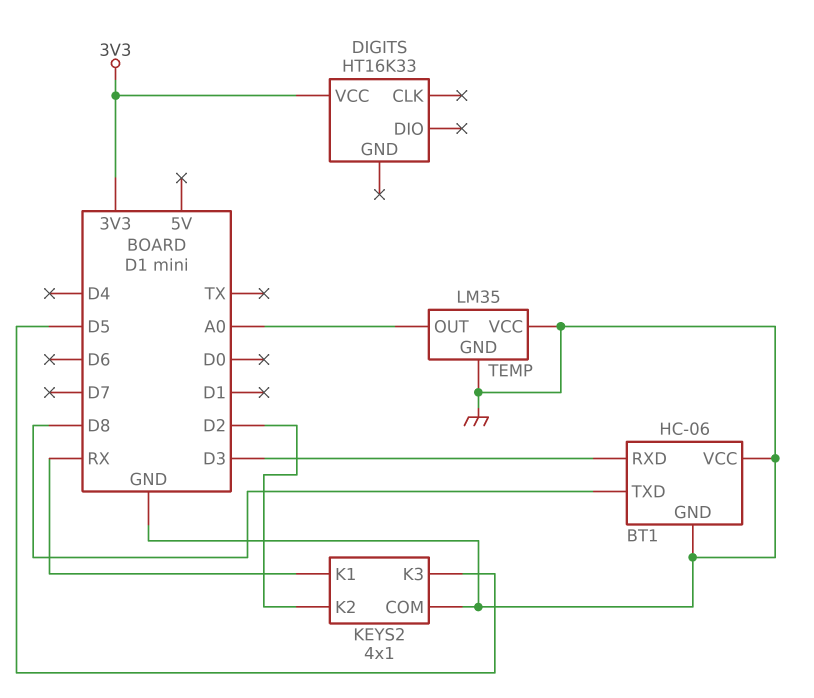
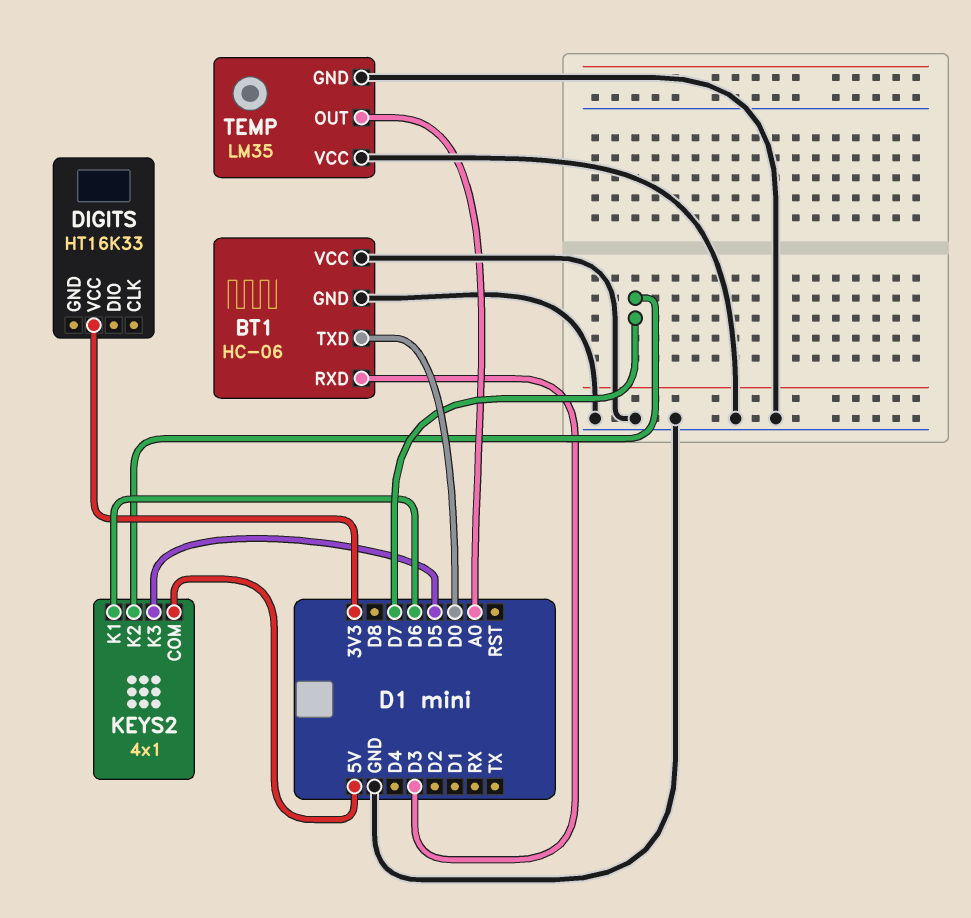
BT1 pin TXD: D8 -> D0
KEYS2 pin COM: GND -> 5V
KEYS2 pin K1: RX -> D6
KEYS2 pin K2: D2 -> D7

